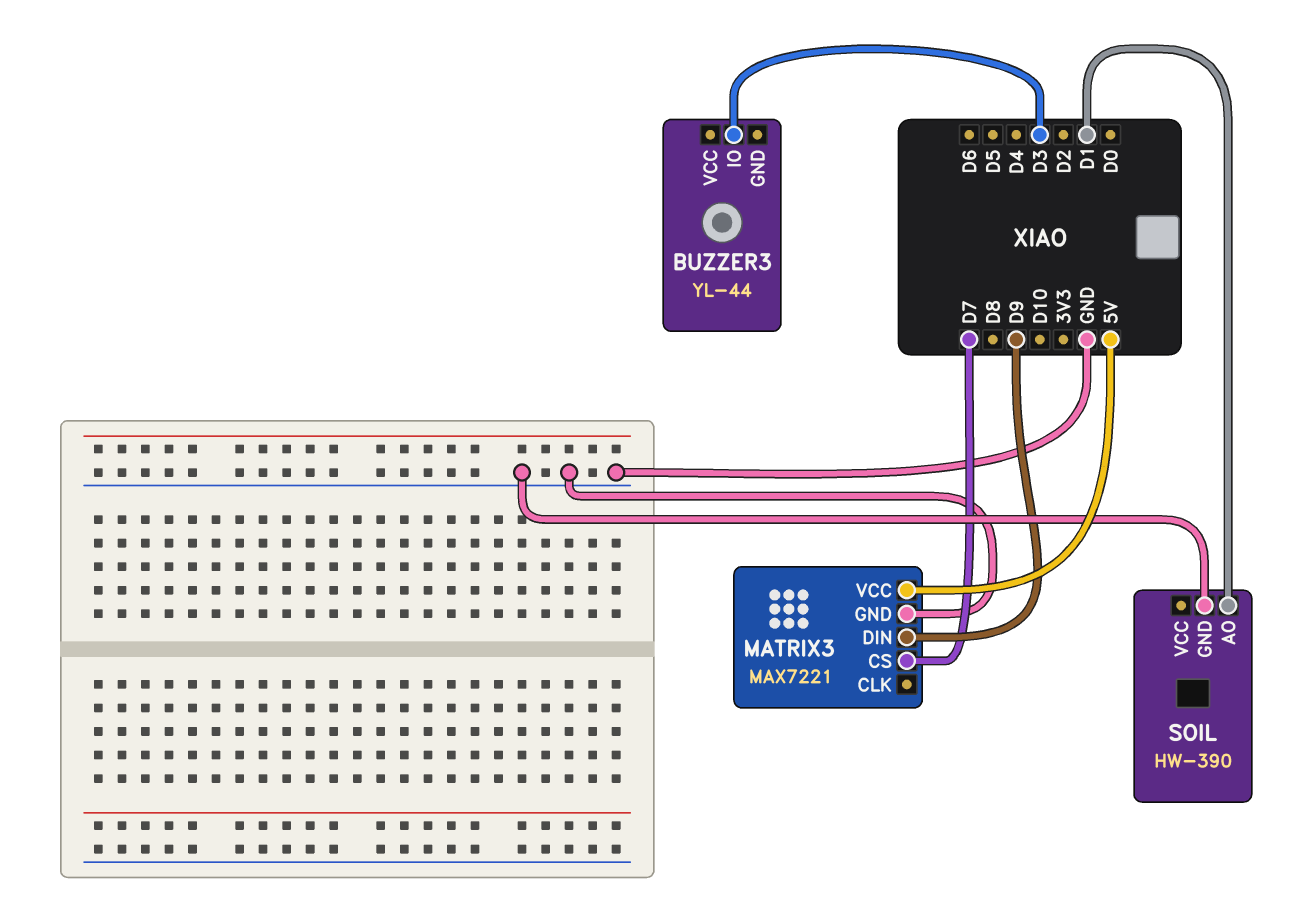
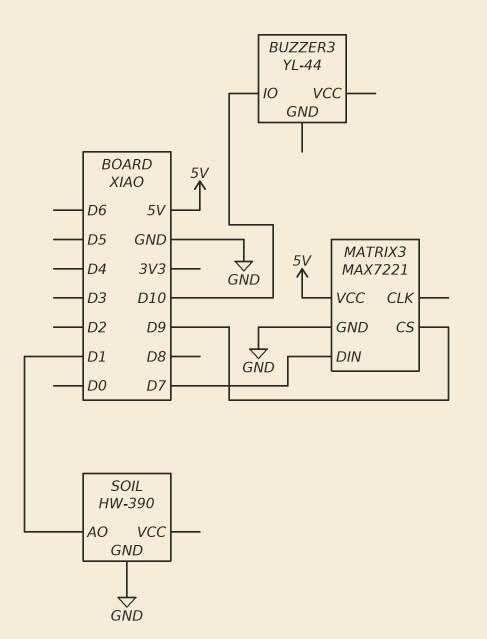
BUZZER3 pin IO: D3 -> D10
MATRIX3 pin CS: D7 -> D9
MATRIX3 pin DIN: D9 -> D7

